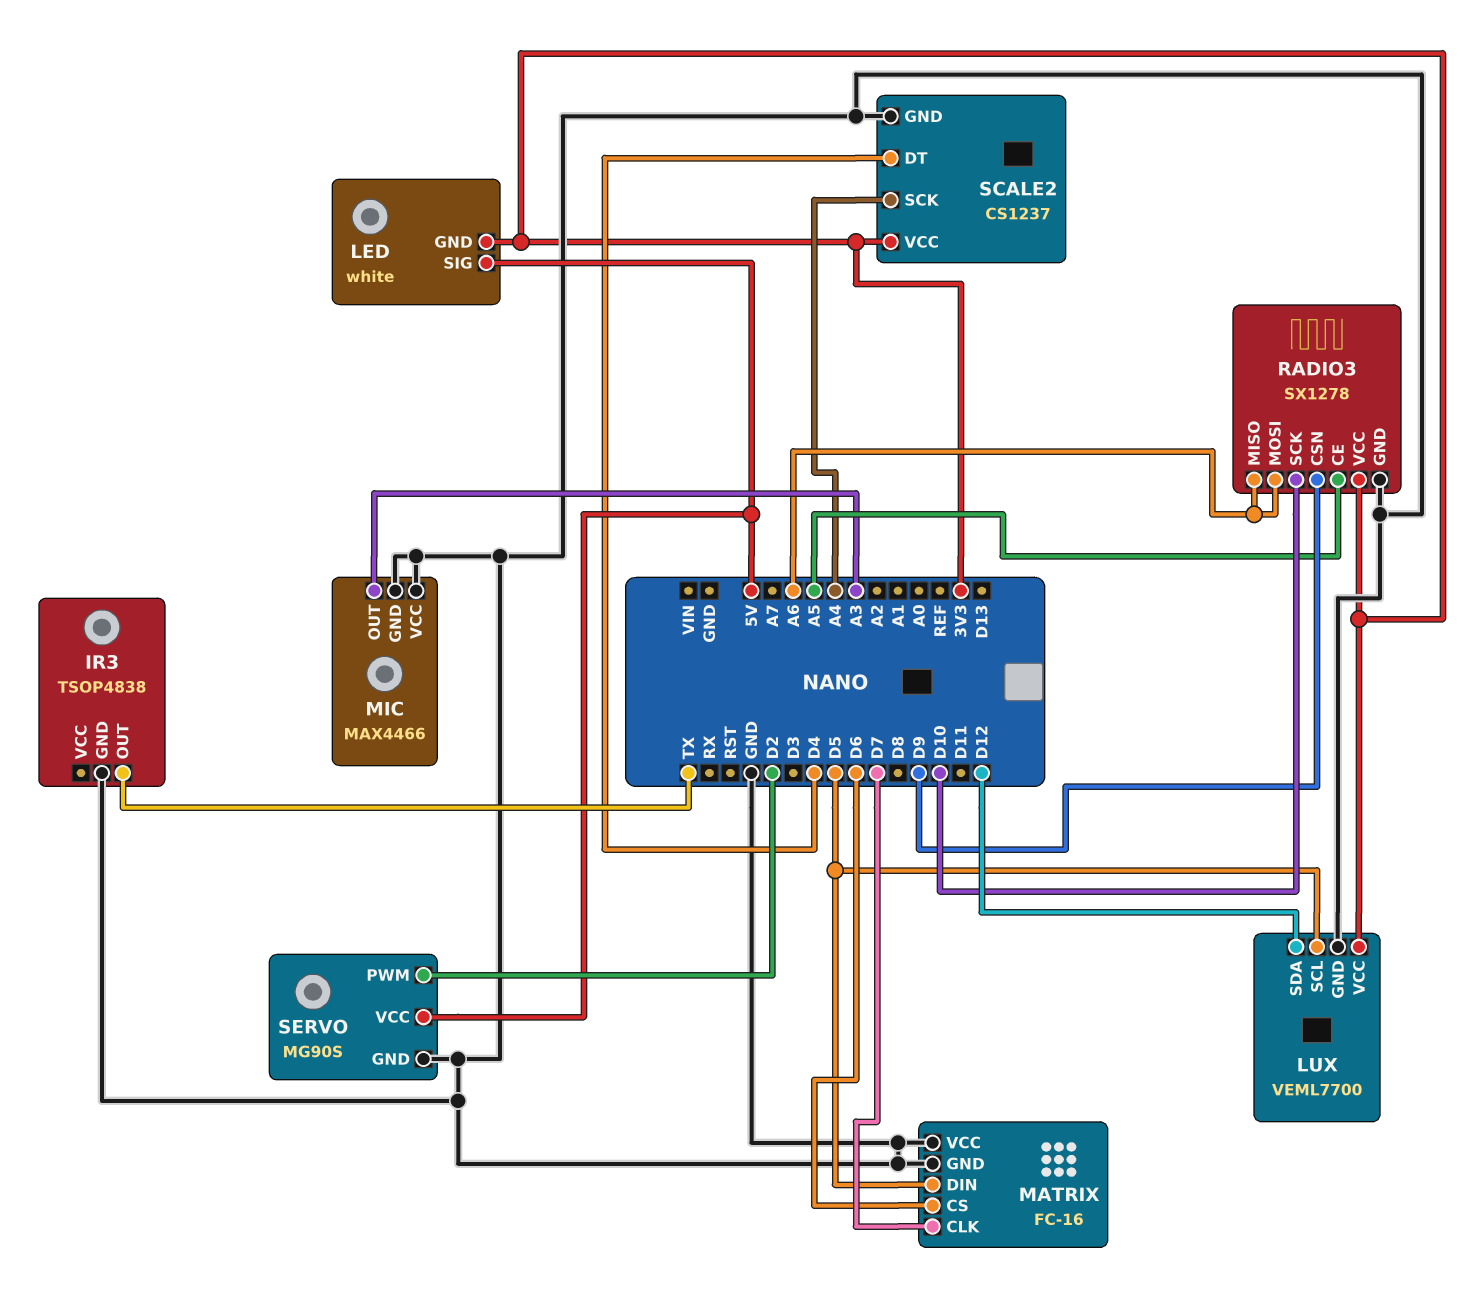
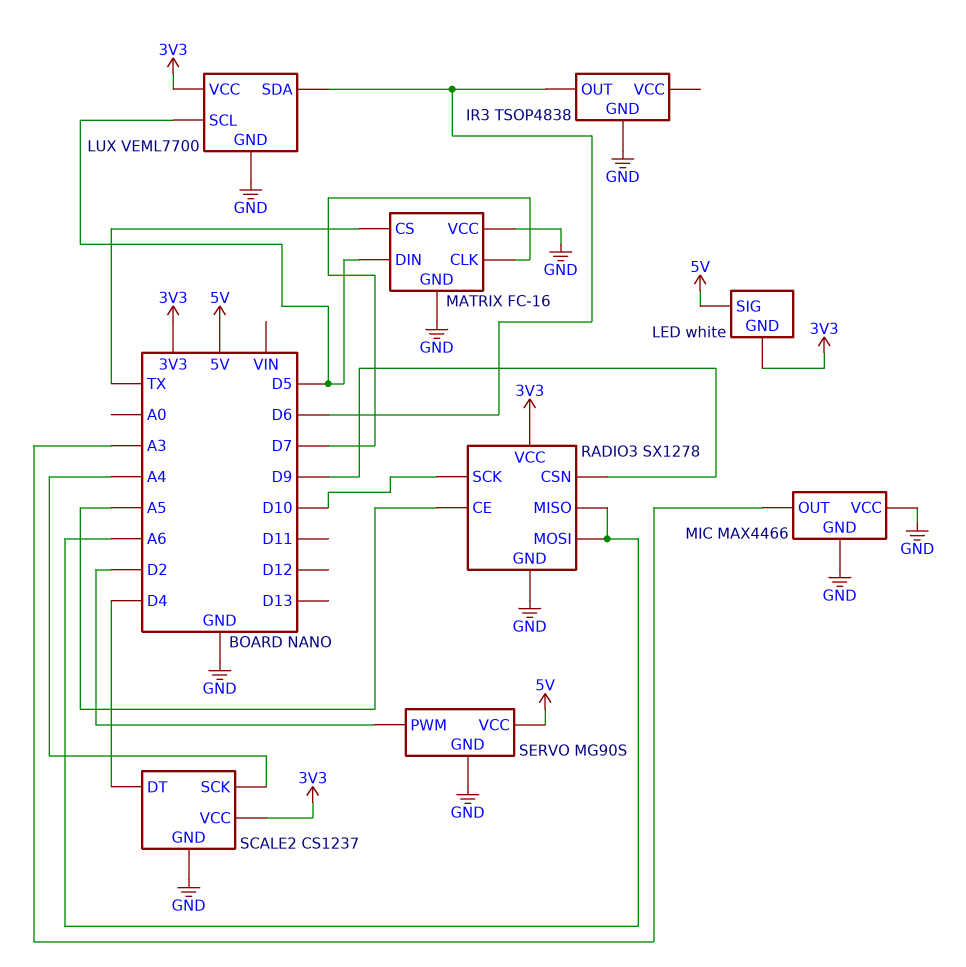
IR3 pin OUT: TX -> D6
LUX pin SDA: D12 -> D6
MATRIX pin CS: D6 -> TX

